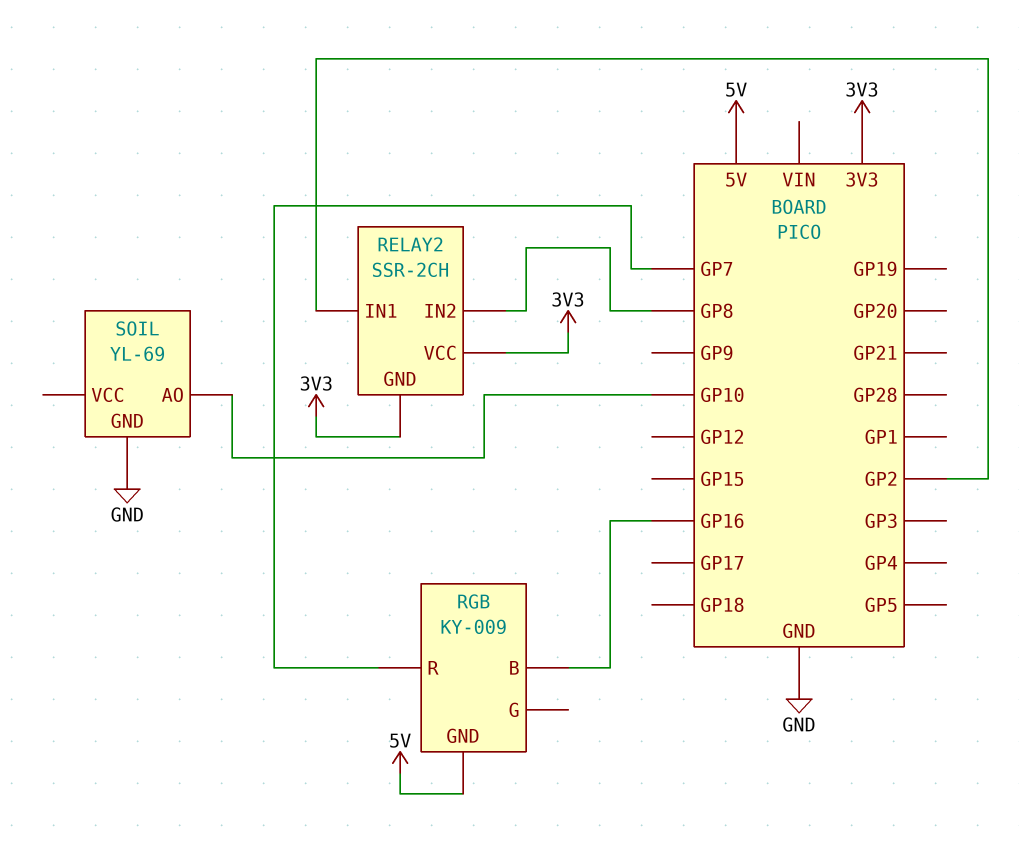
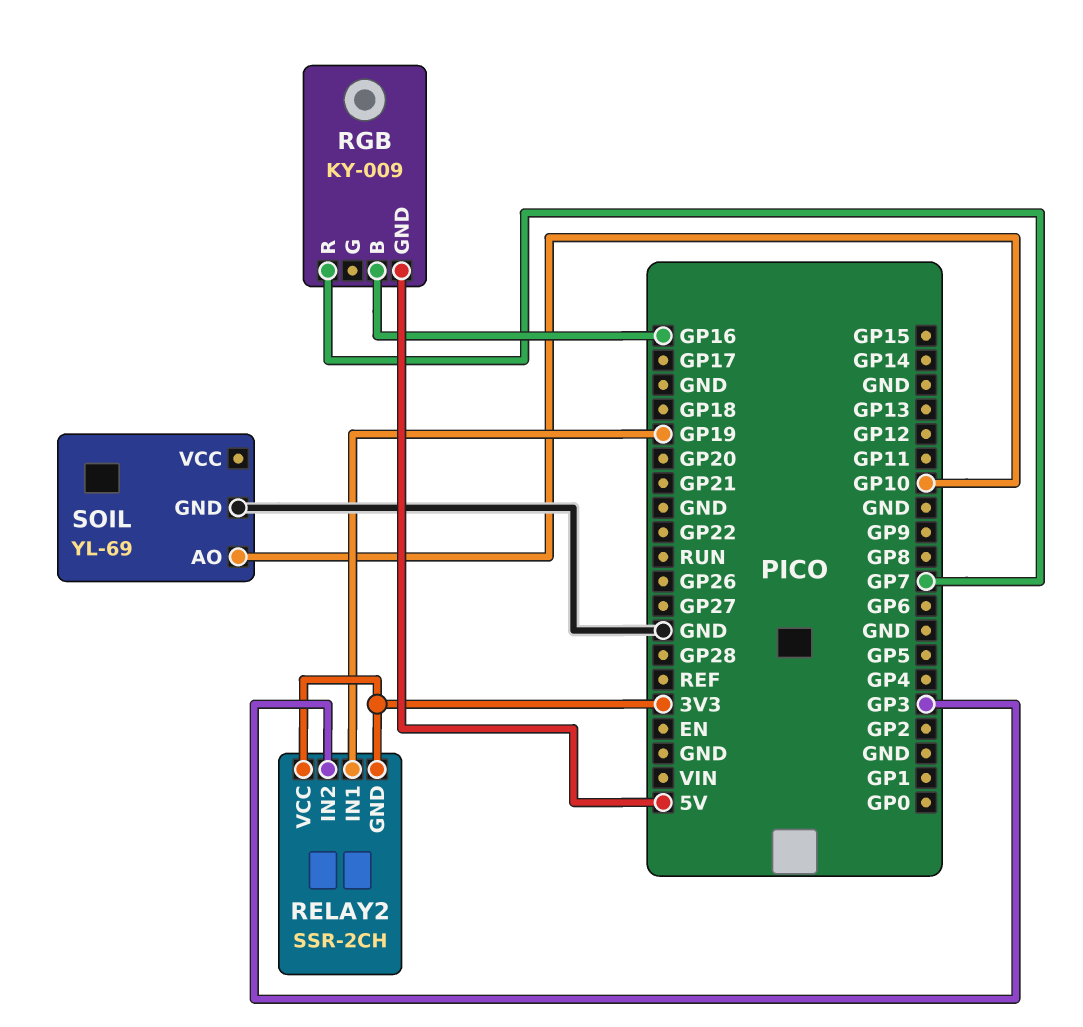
RELAY2 pin IN1: GP2 -> GP19
RELAY2 pin IN2: GP8 -> GP3

